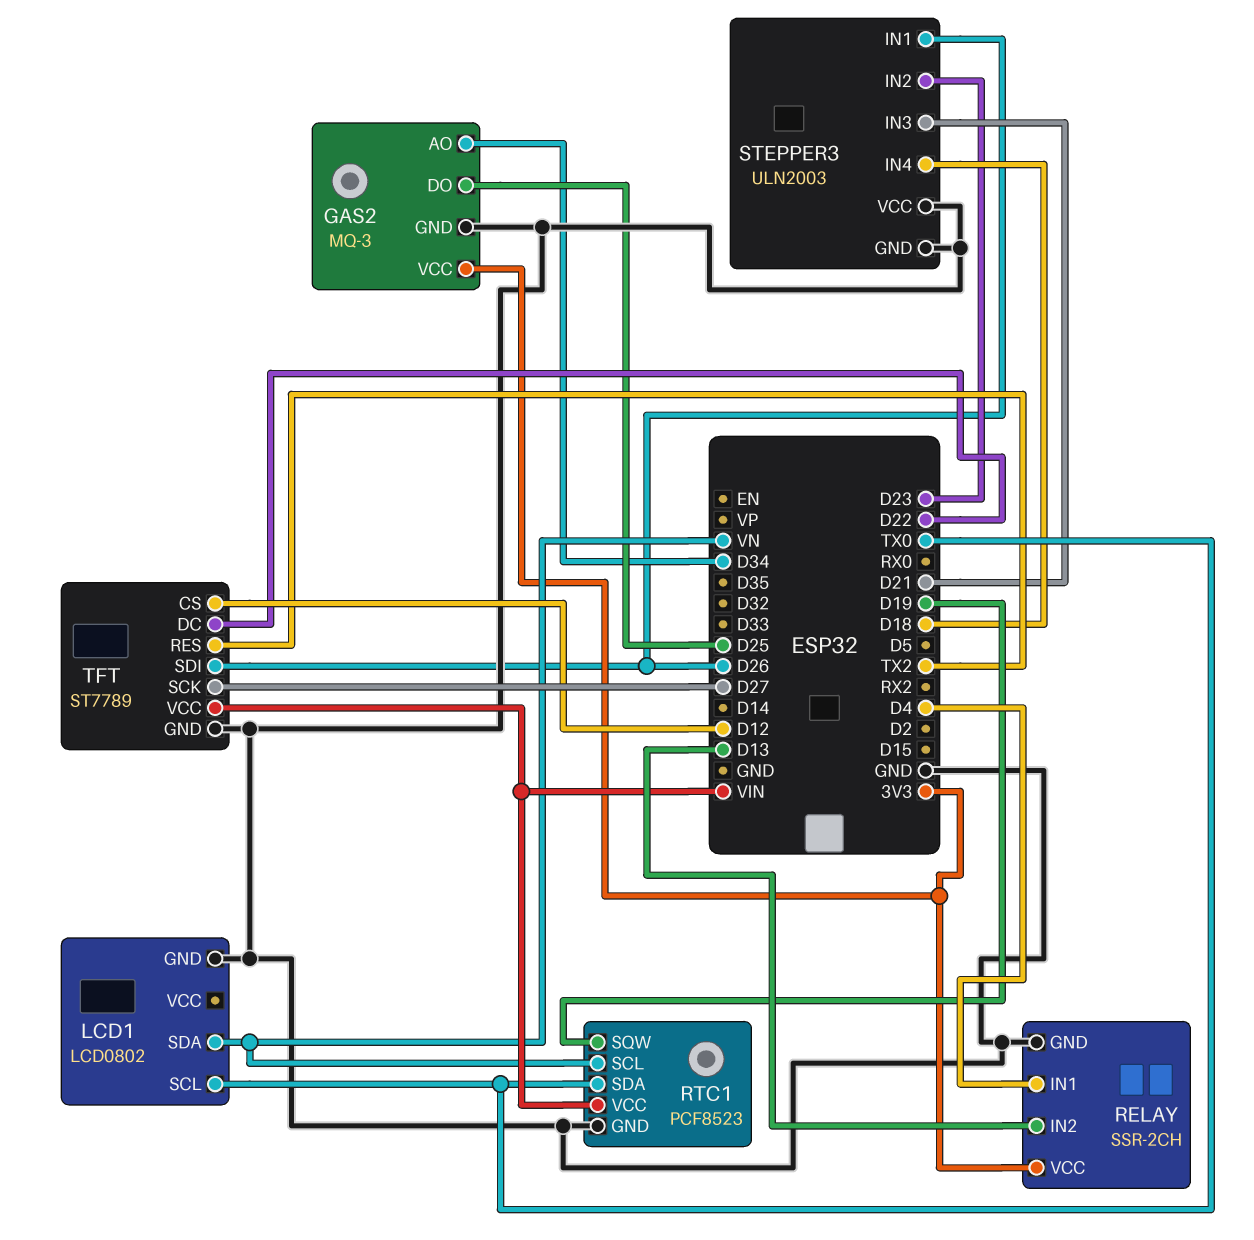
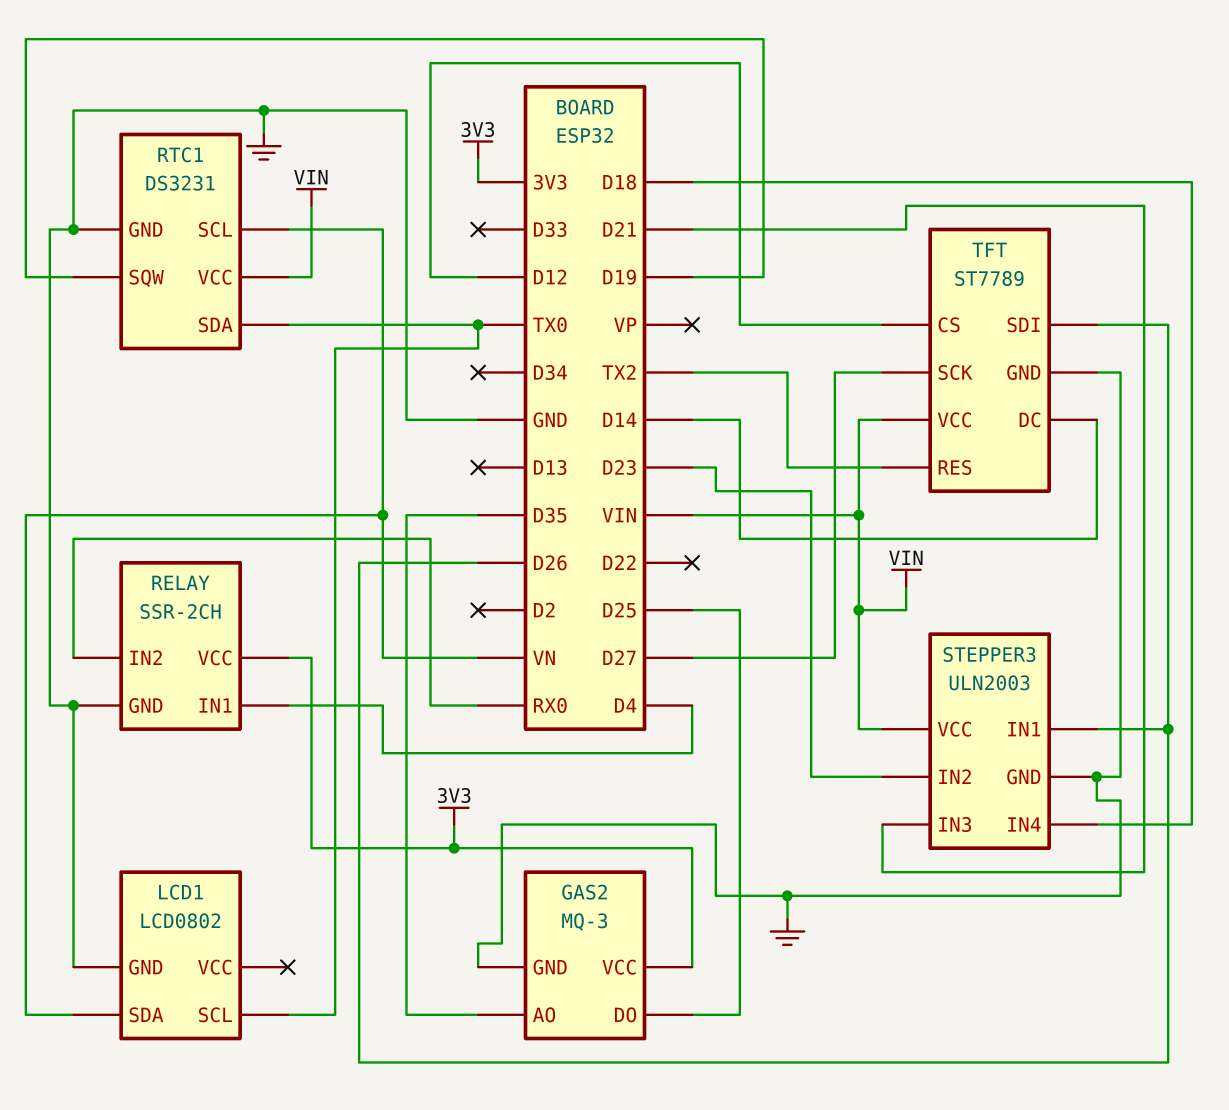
GAS2 pin AO: D34 -> D35
RELAY pin IN2: D13 -> RX0
RTC1: PCF8523 -> DS3231
STEPPER3 pin VCC: GND -> VIN
TFT pin DC: D22 -> D14

